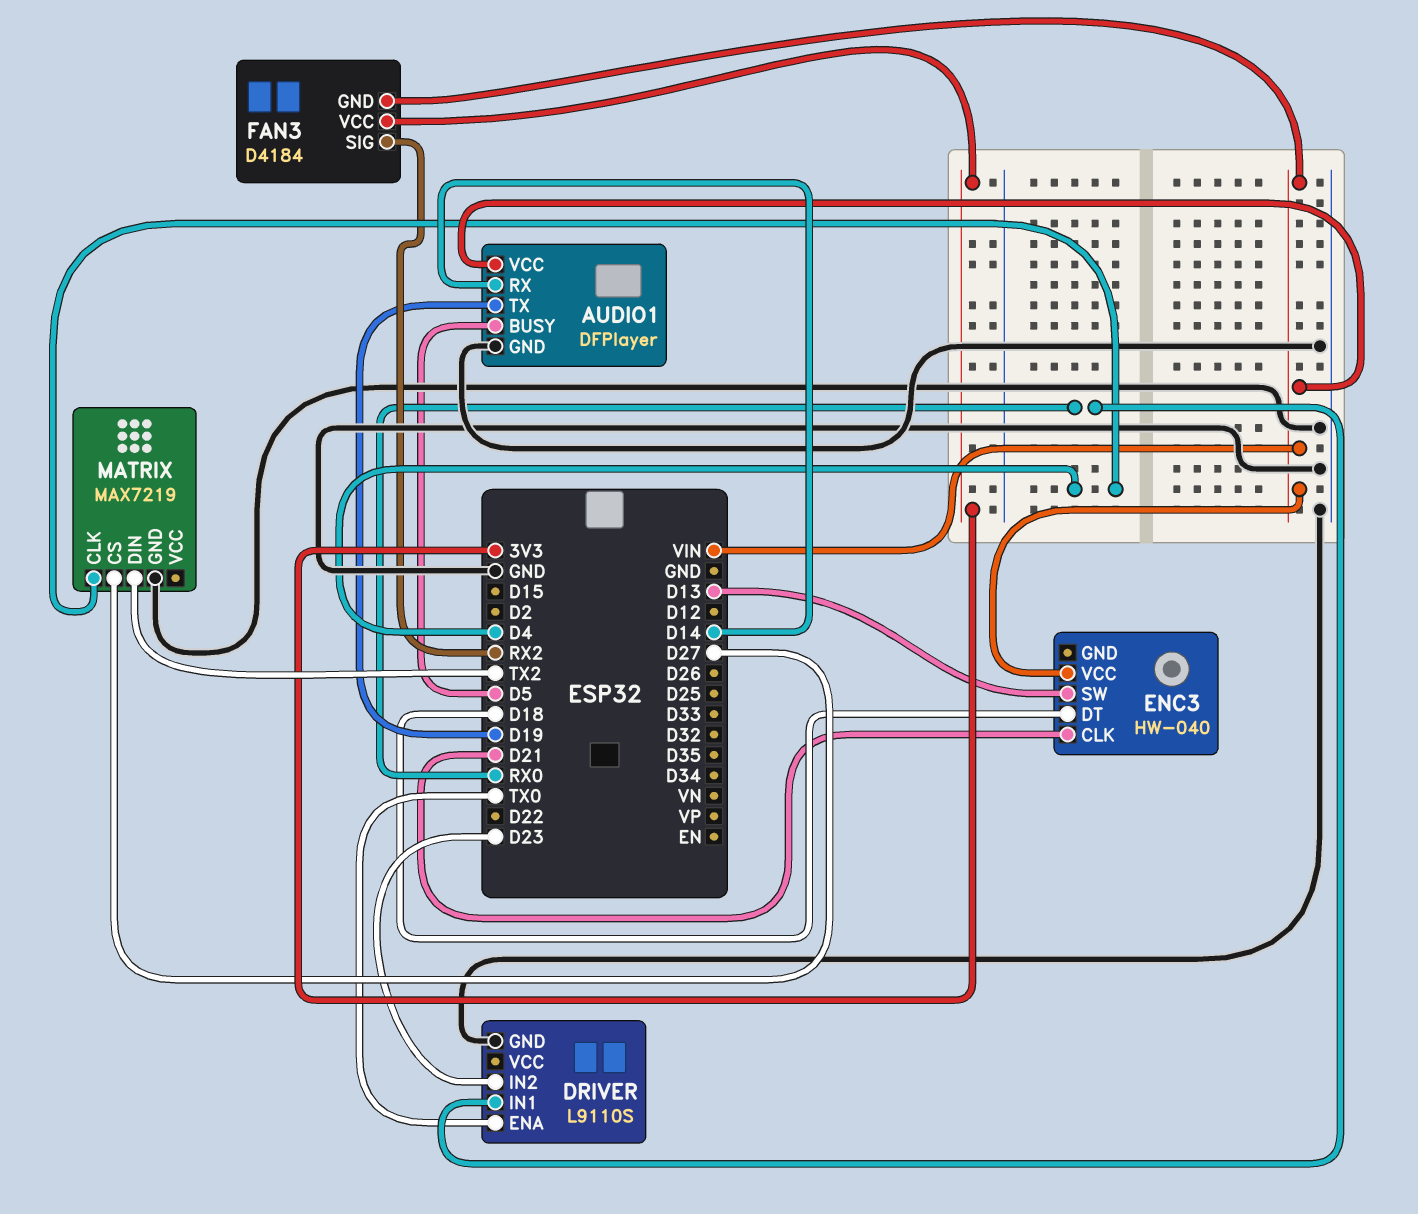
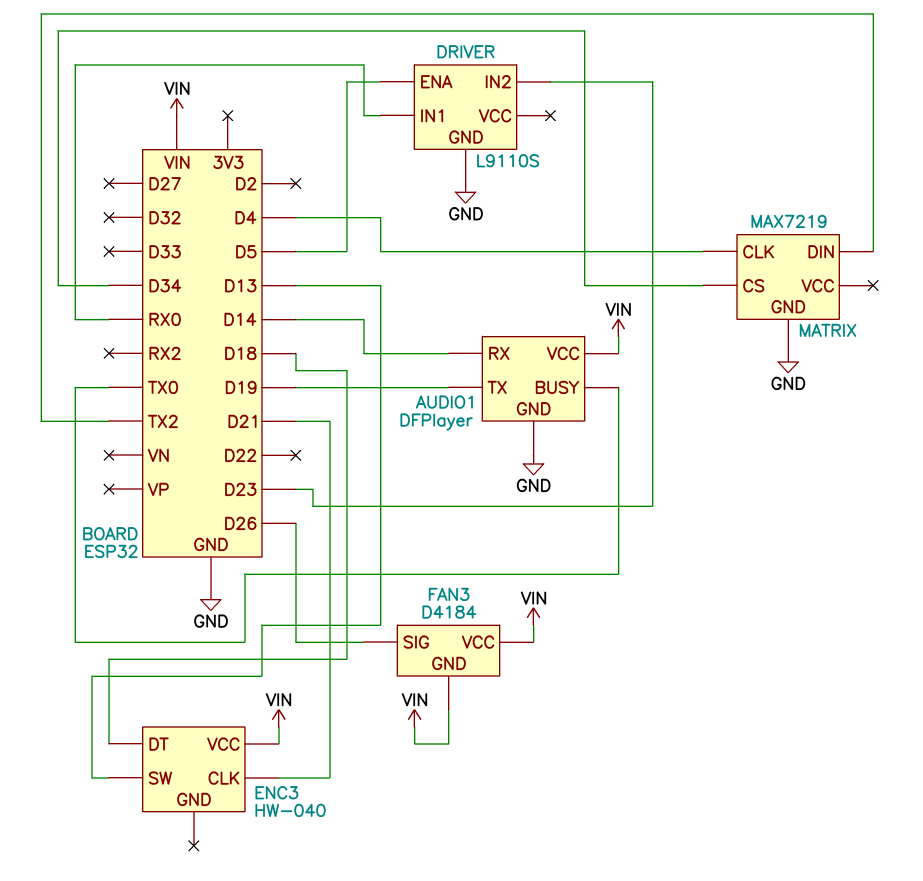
AUDIO1 pin BUSY: D5 -> TX0
DRIVER pin ENA: TX0 -> D5
FAN3 pin SIG: RX2 -> D26
FAN3 pin VCC: 3V3 -> VIN
MATRIX pin CS: D27 -> D34

